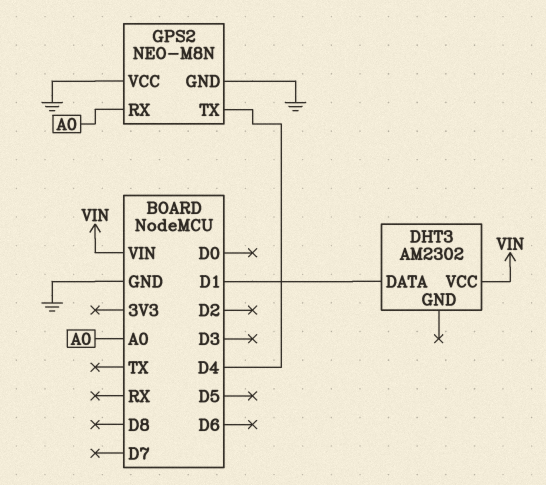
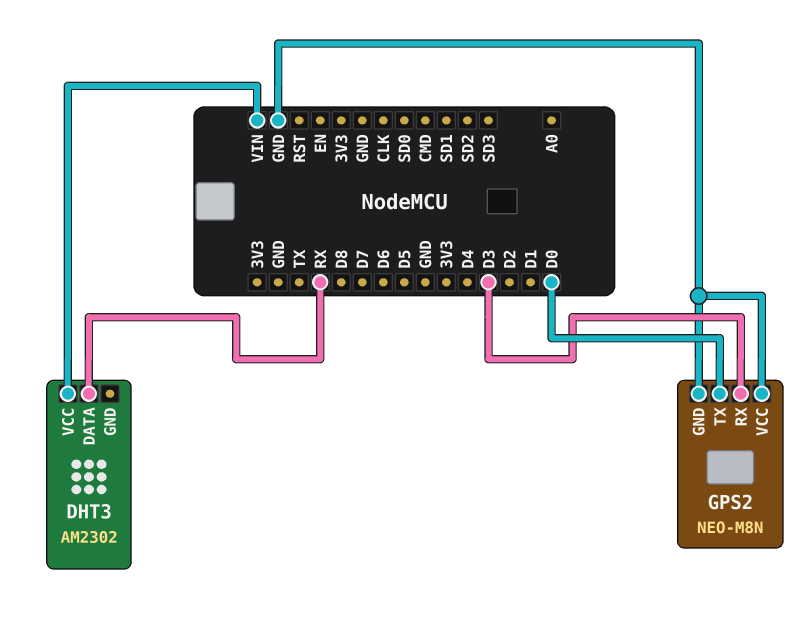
DHT3 pin DATA: D1 -> RX
GPS2 pin RX: A0 -> D3
GPS2 pin TX: D4 -> D0

